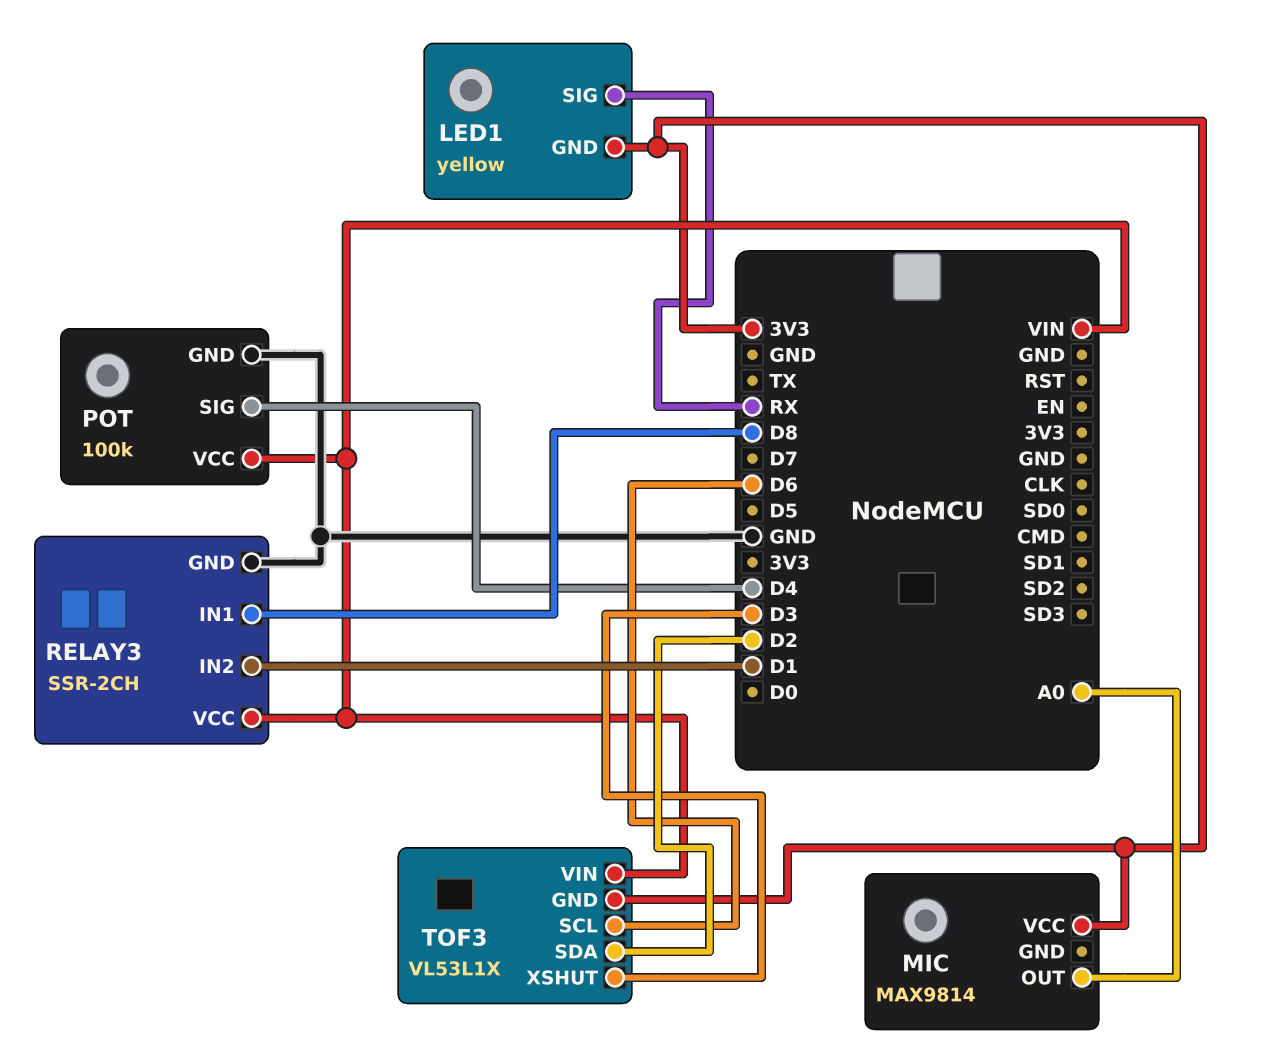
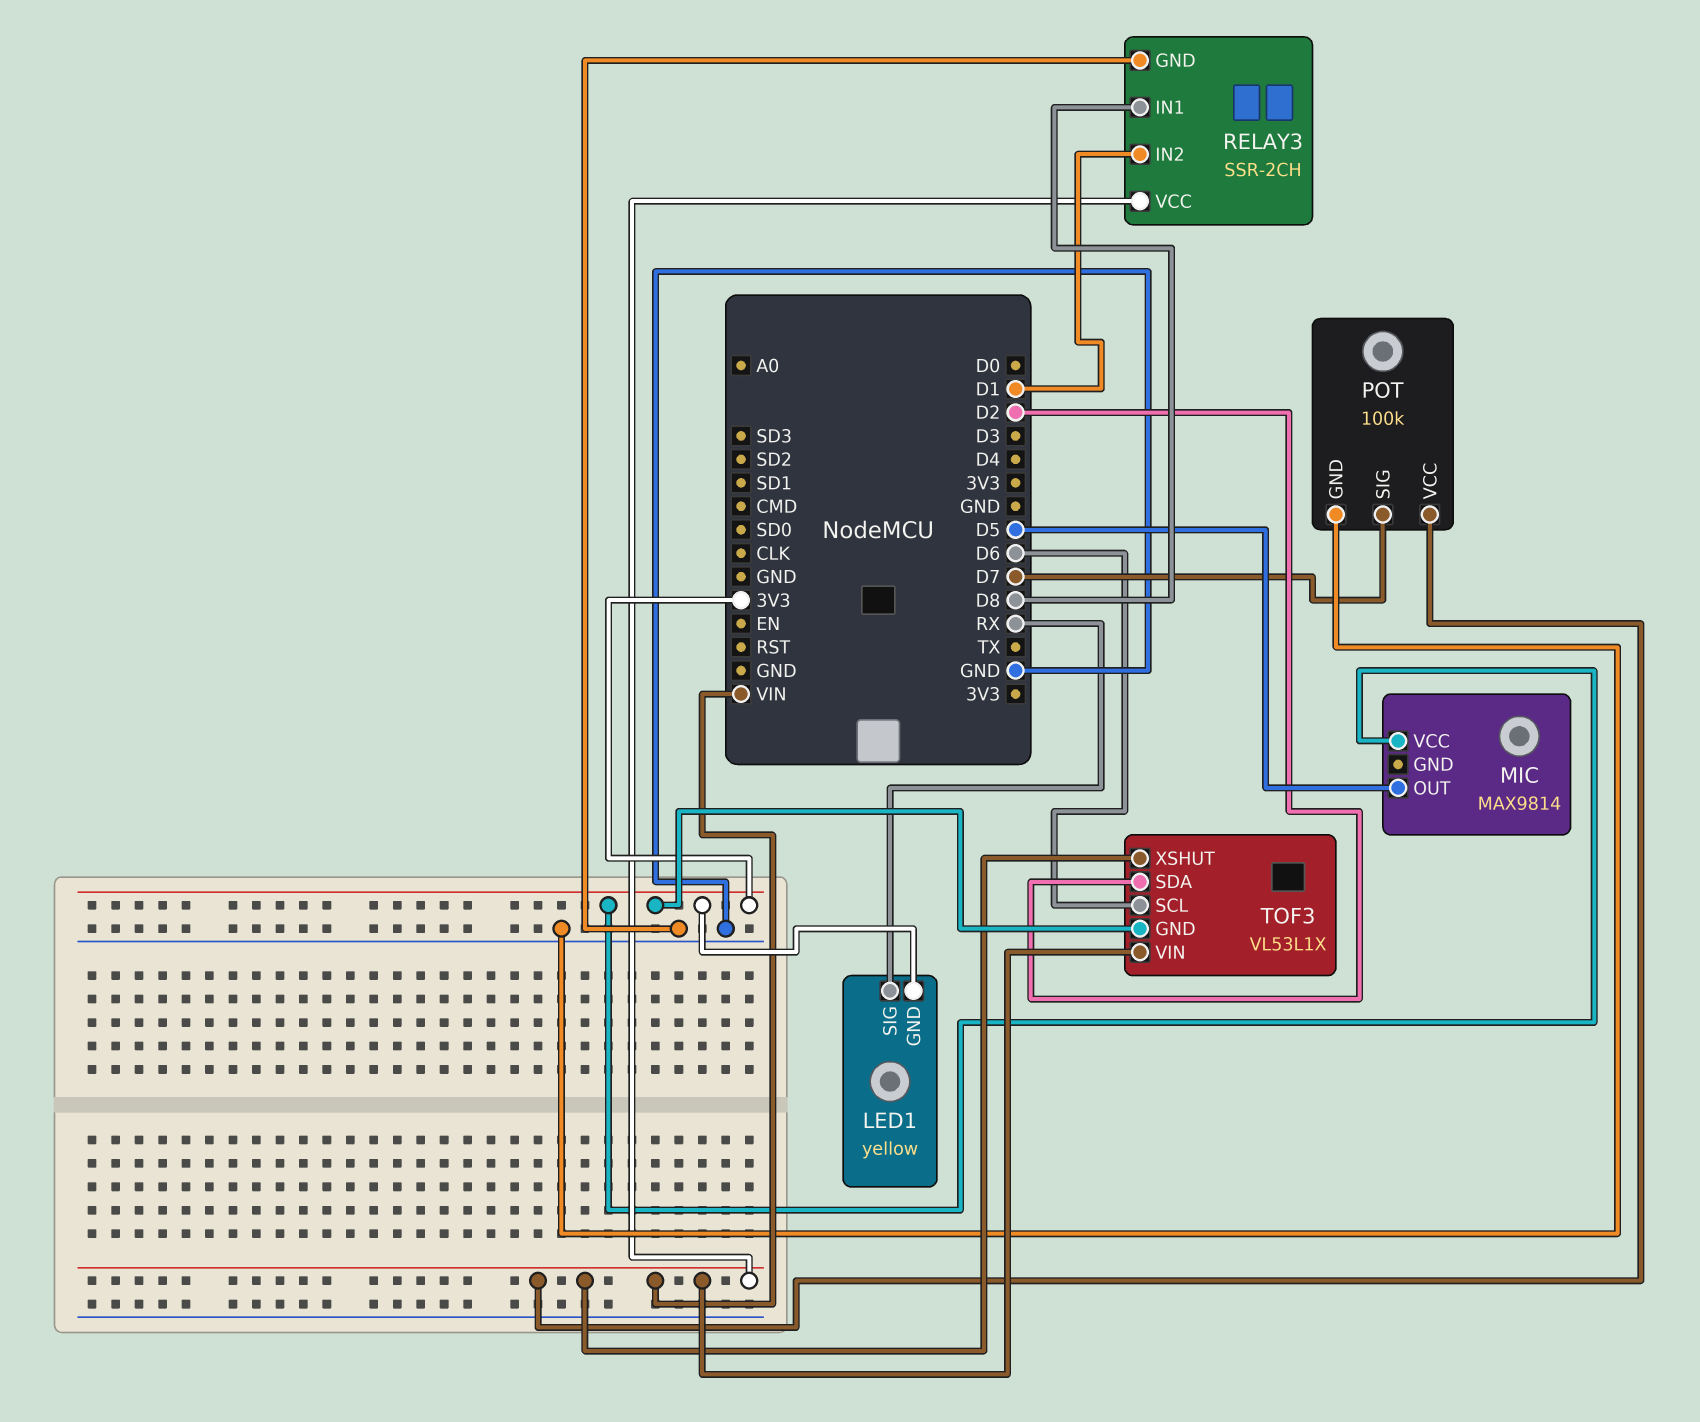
MIC pin OUT: A0 -> D5
POT pin SIG: D4 -> D7
TOF3 pin XSHUT: D3 -> VIN

